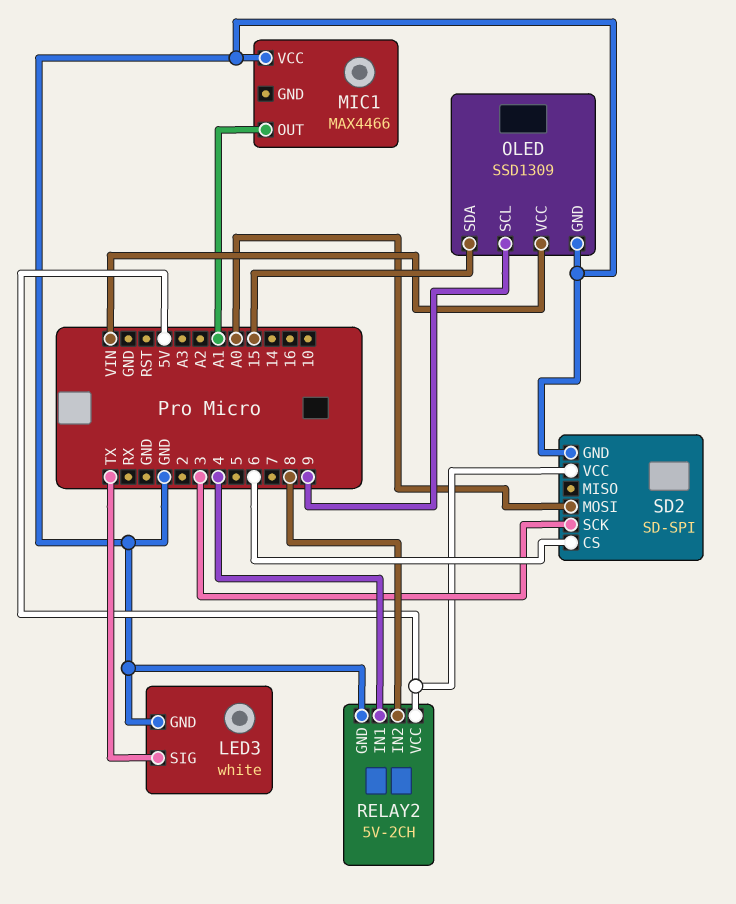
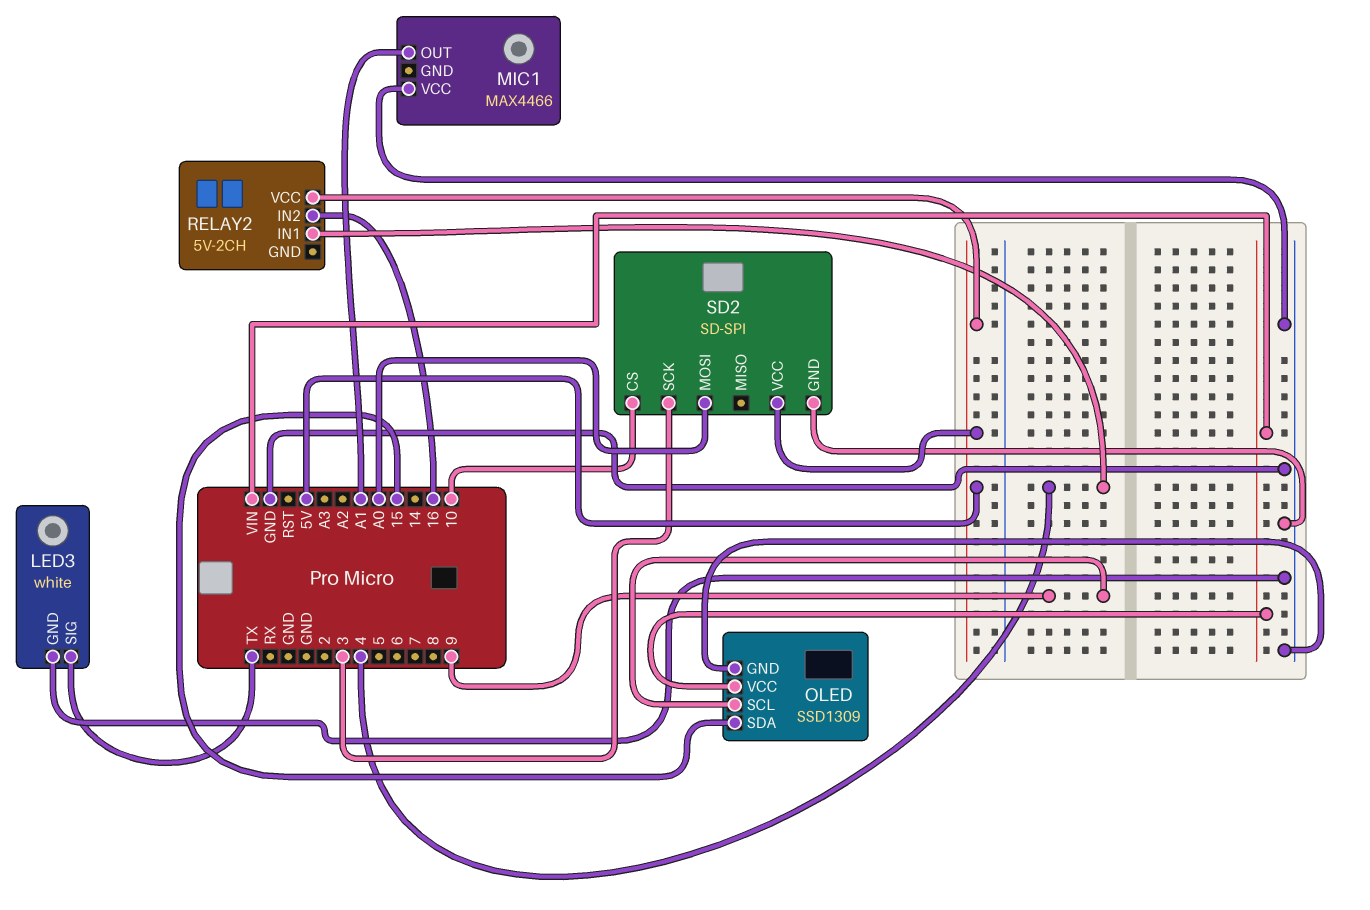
RELAY2 pin GND: GND -> none
RELAY2 pin IN2: 8 -> 16
SD2 pin CS: 6 -> 10

